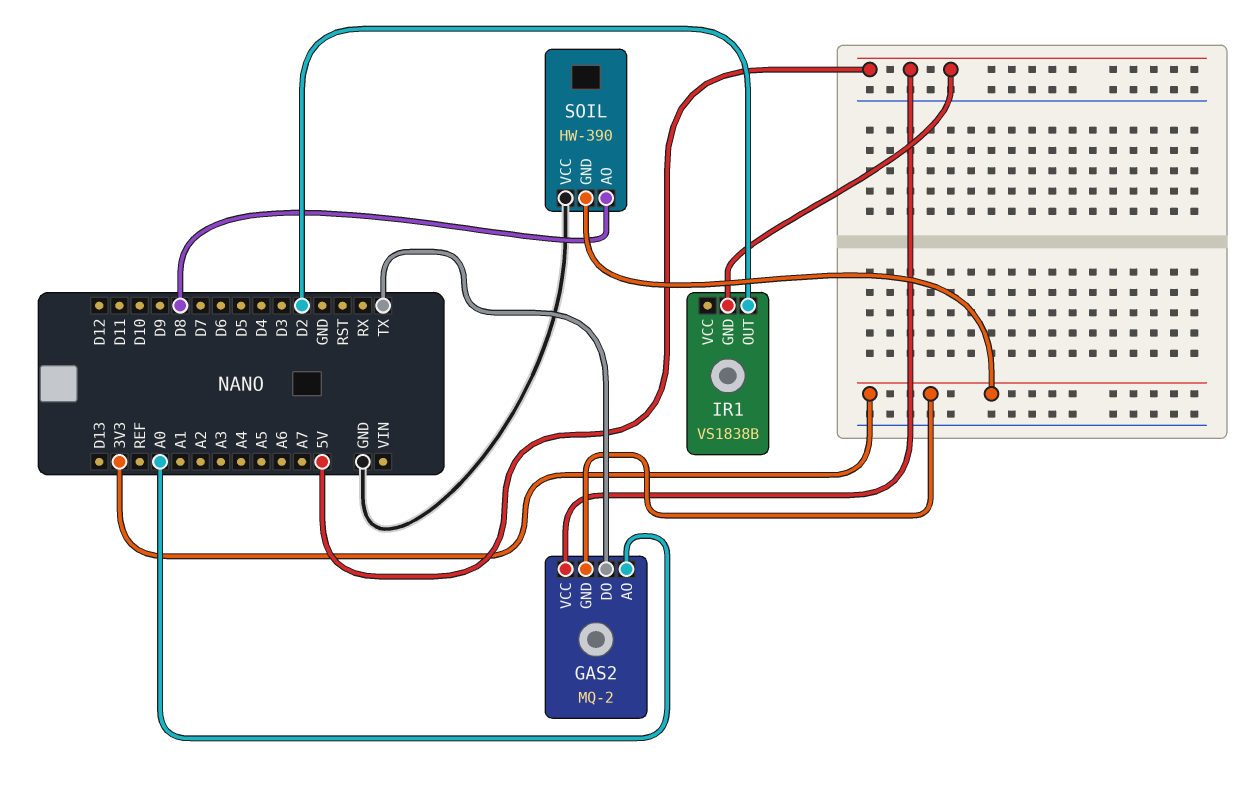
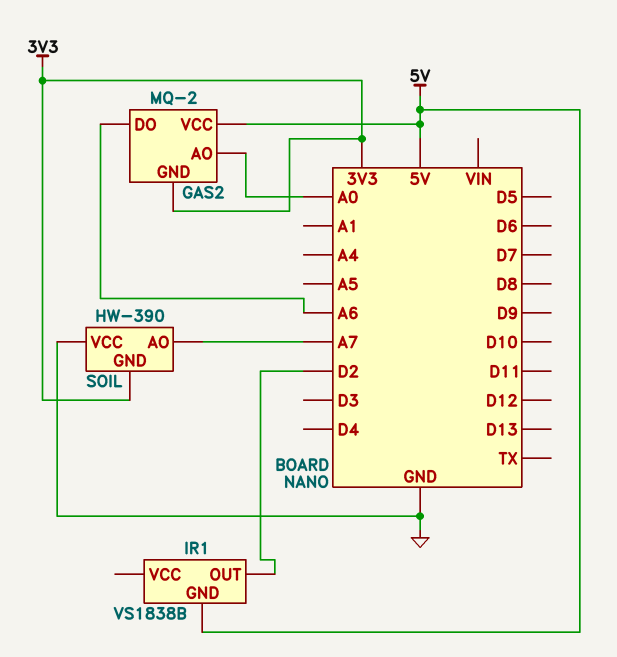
GAS2 pin DO: TX -> A6
SOIL pin AO: D8 -> A7

